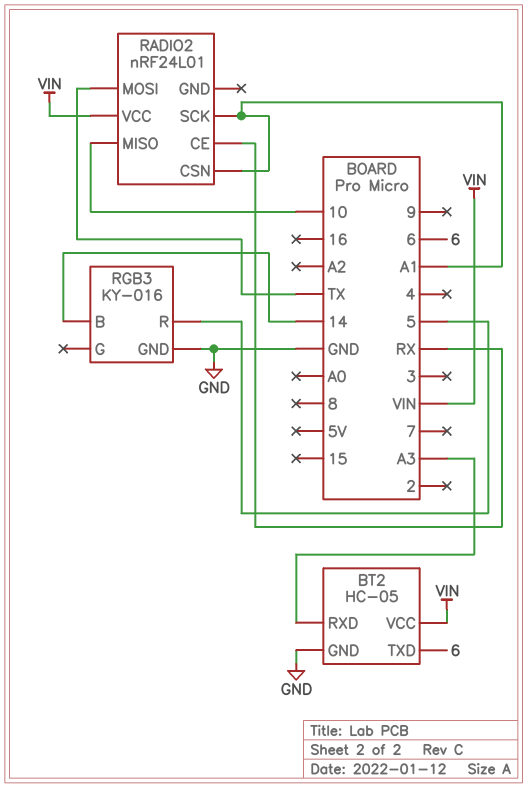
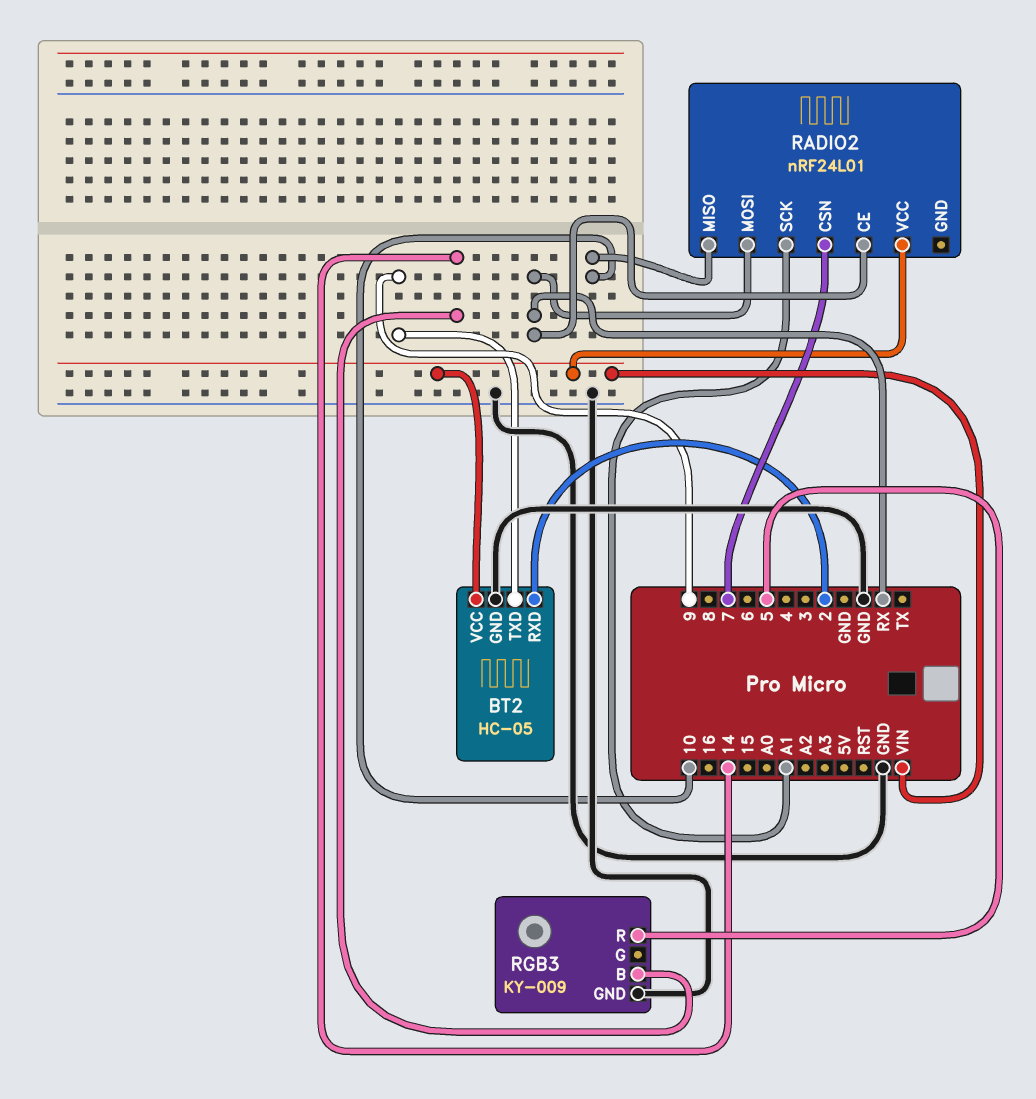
BT2 pin RXD: A3 -> 2
BT2 pin TXD: 6 -> 9
RADIO2 pin CSN: A1 -> 7
RADIO2 pin MOSI: TX -> RX
RGB3: KY-016 -> KY-009

